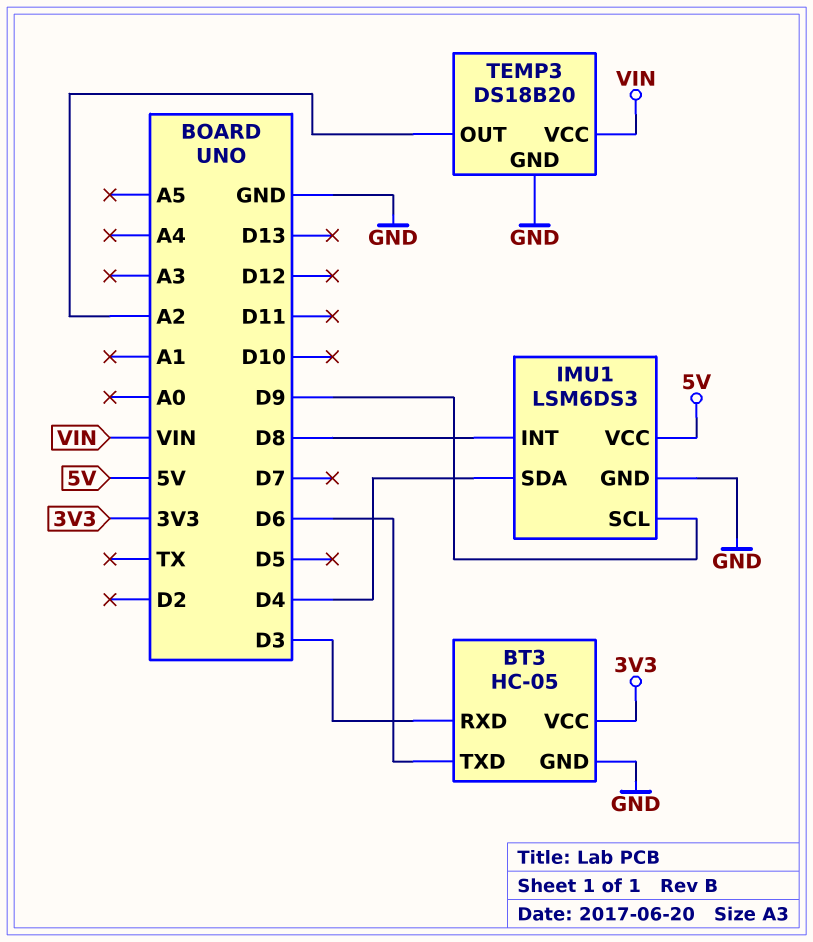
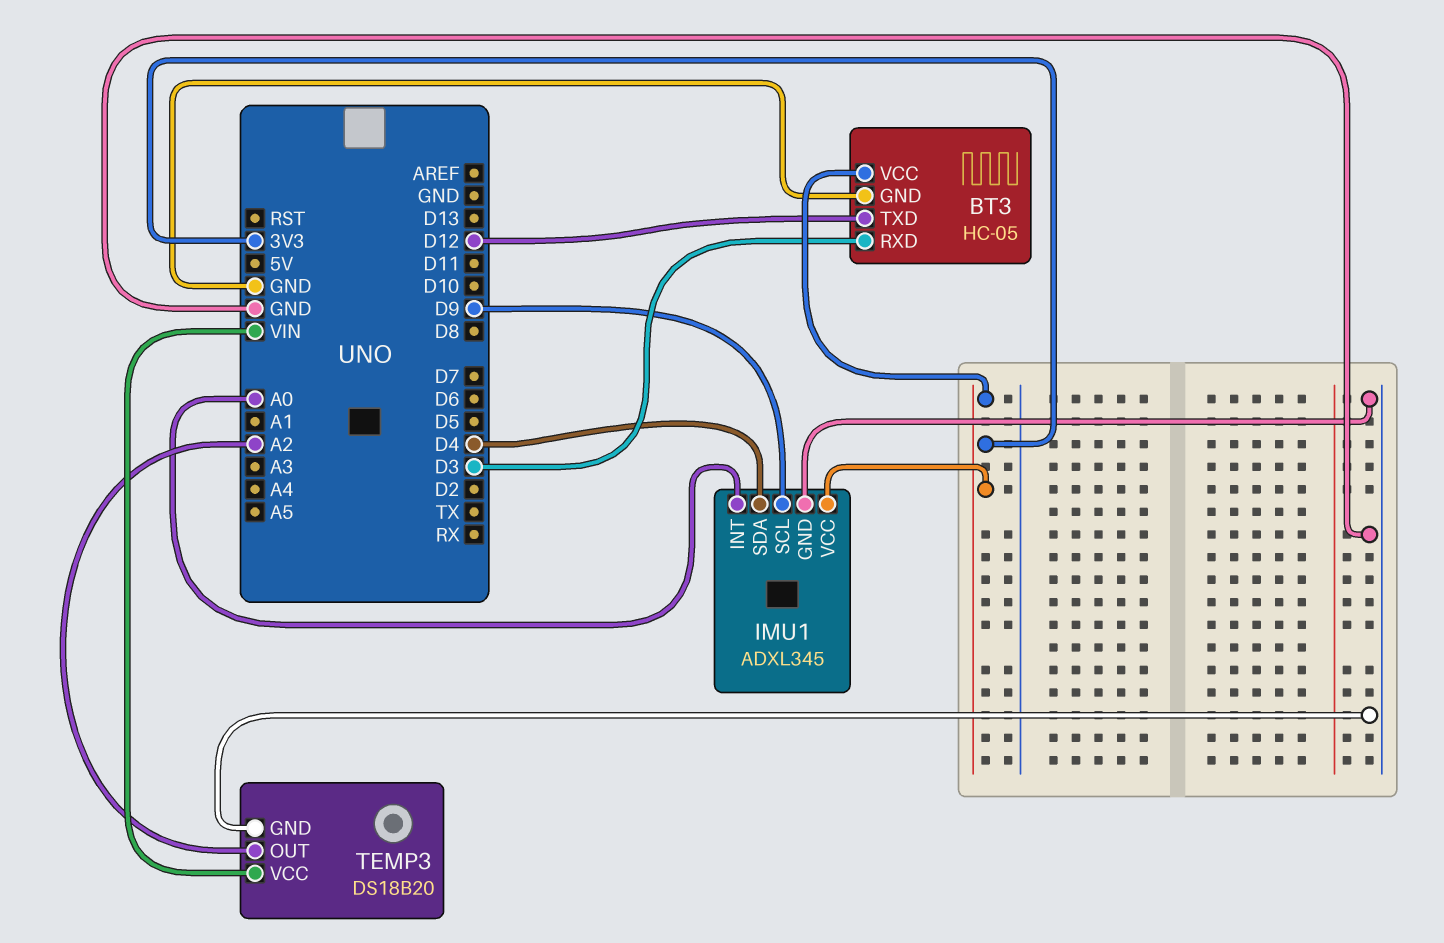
BT3 pin TXD: D6 -> D12
IMU1: LSM6DS3 -> ADXL345
IMU1 pin INT: D8 -> A0
IMU1 pin VCC: 5V -> 3V3

